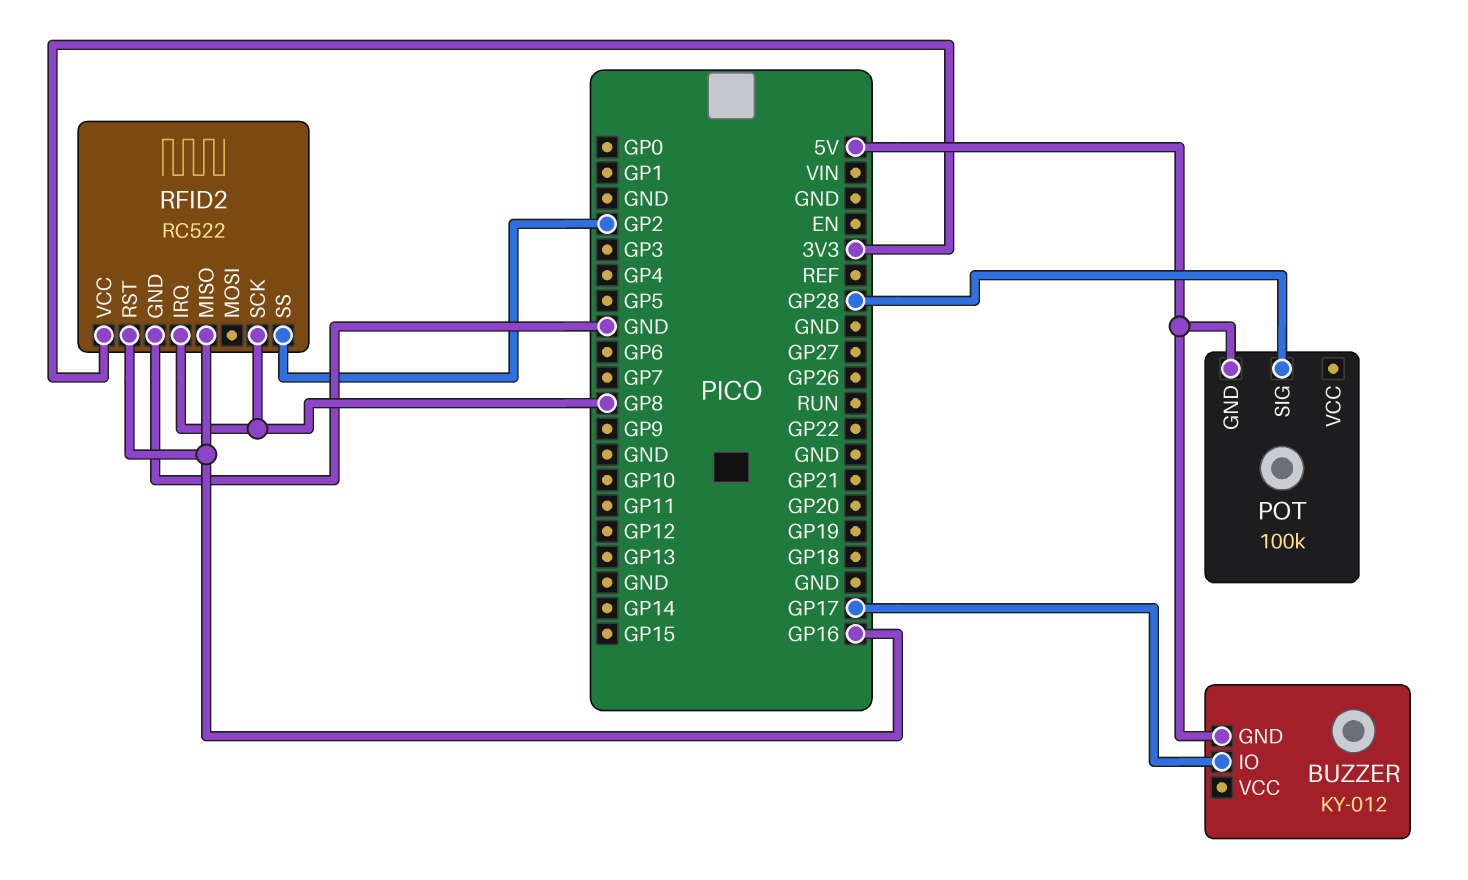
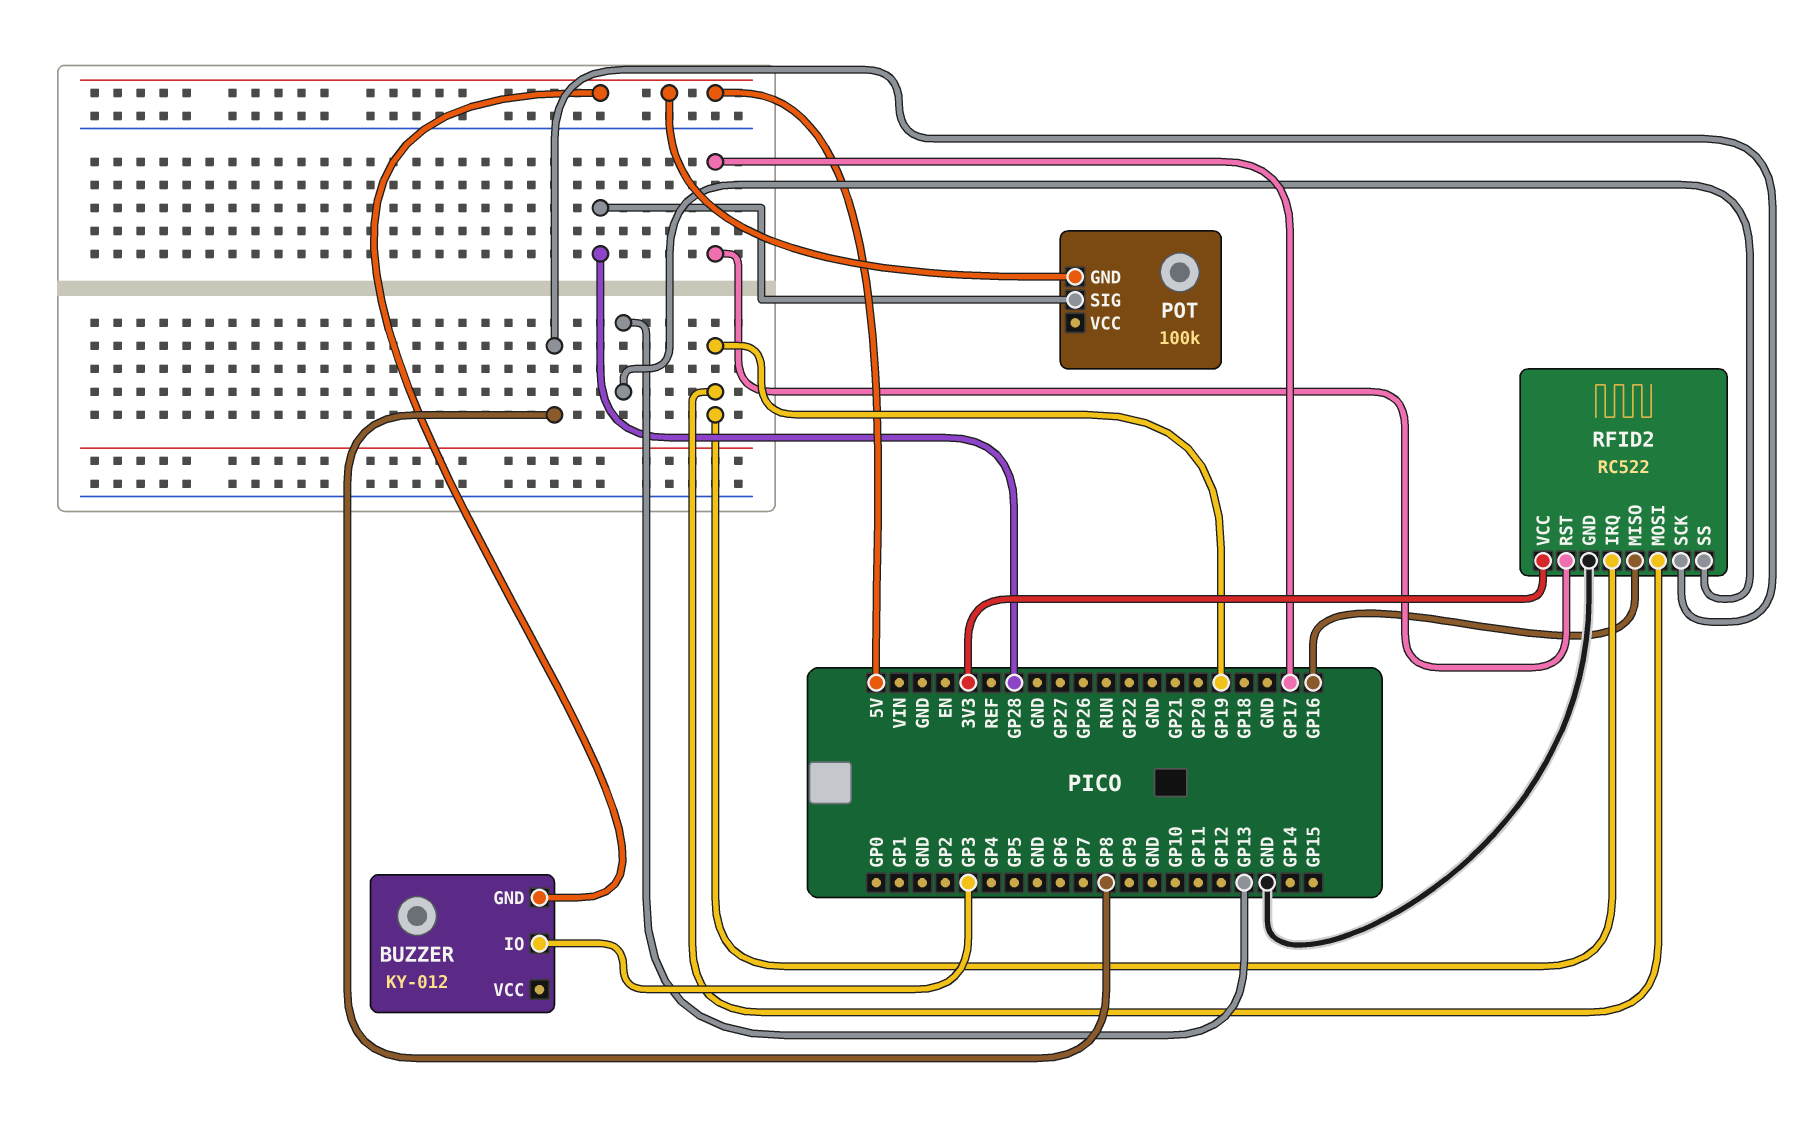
BUZZER pin IO: GP17 -> GP3
RFID2 pin IRQ: GP8 -> GP19
RFID2 pin MOSI: none -> GP19
RFID2 pin RST: GP16 -> GP17
RFID2 pin SS: GP2 -> GP13

